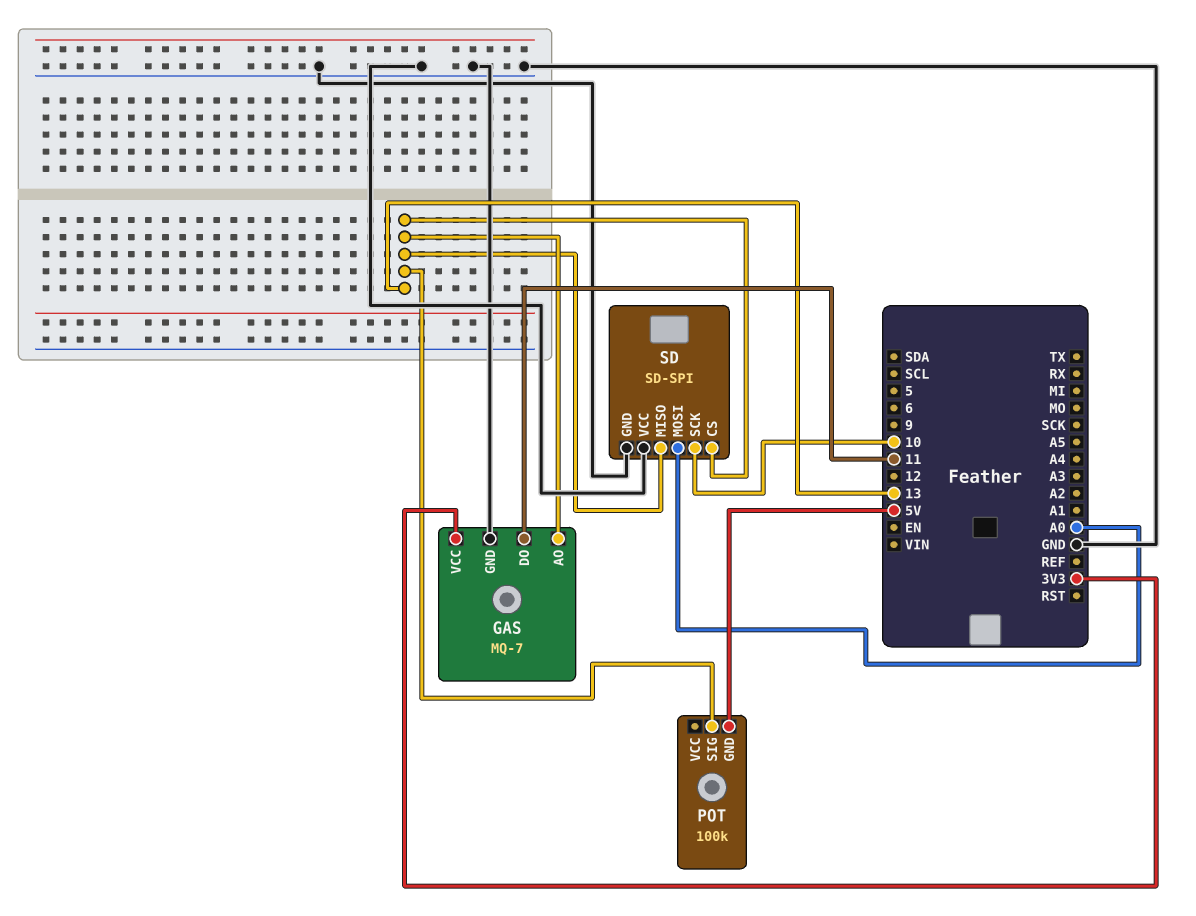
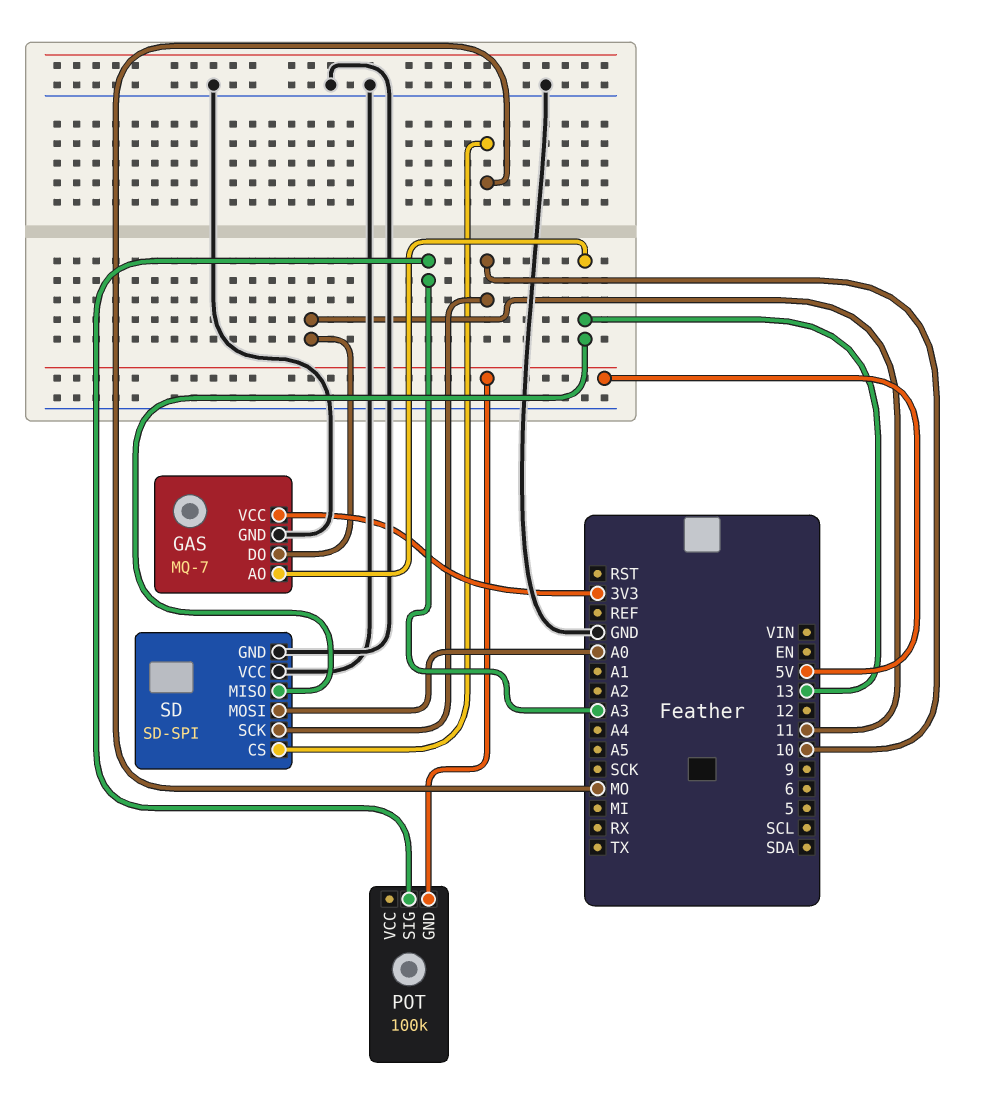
POT pin SIG: 13 -> A3
SD pin CS: 13 -> MO

